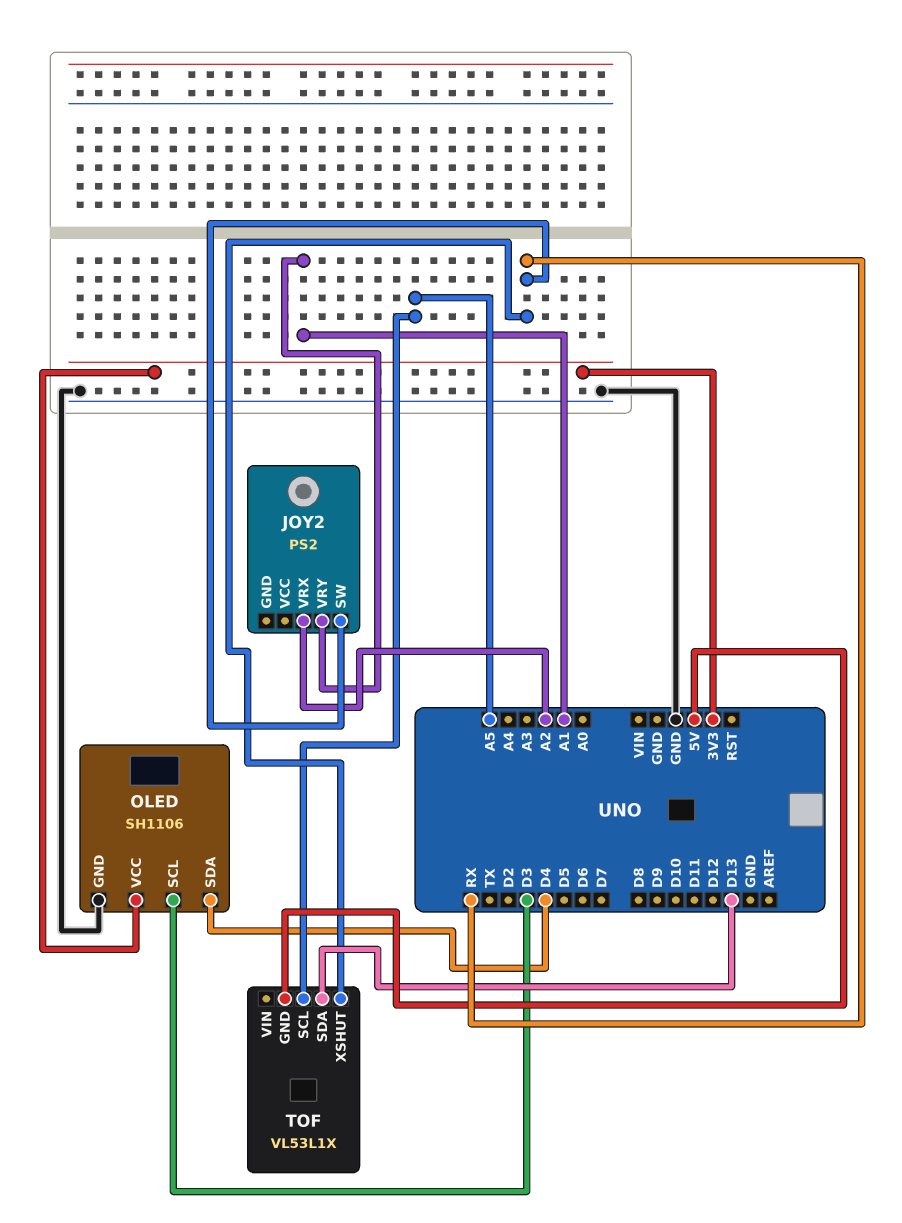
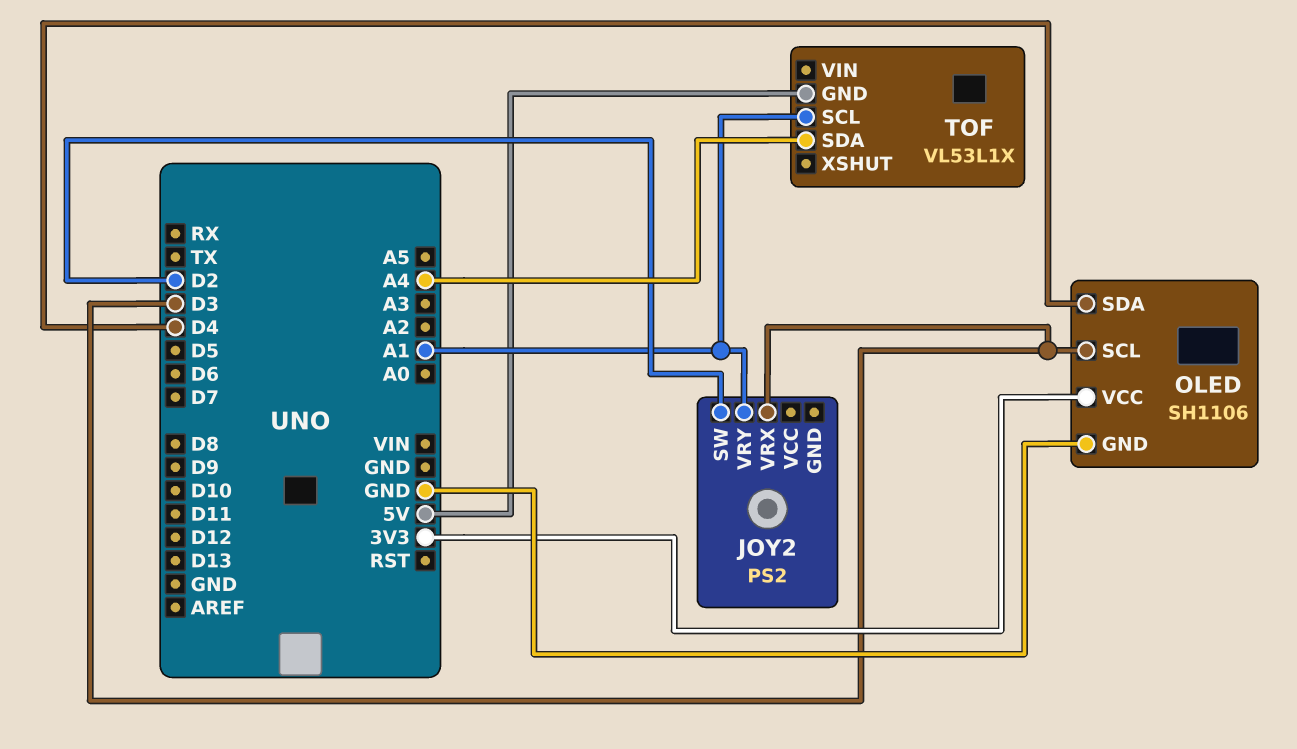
JOY2 pin SW: RX -> D2
JOY2 pin VRX: A2 -> D3
TOF pin SCL: A5 -> A1
TOF pin SDA: D13 -> A4
TOF pin XSHUT: RX -> none

